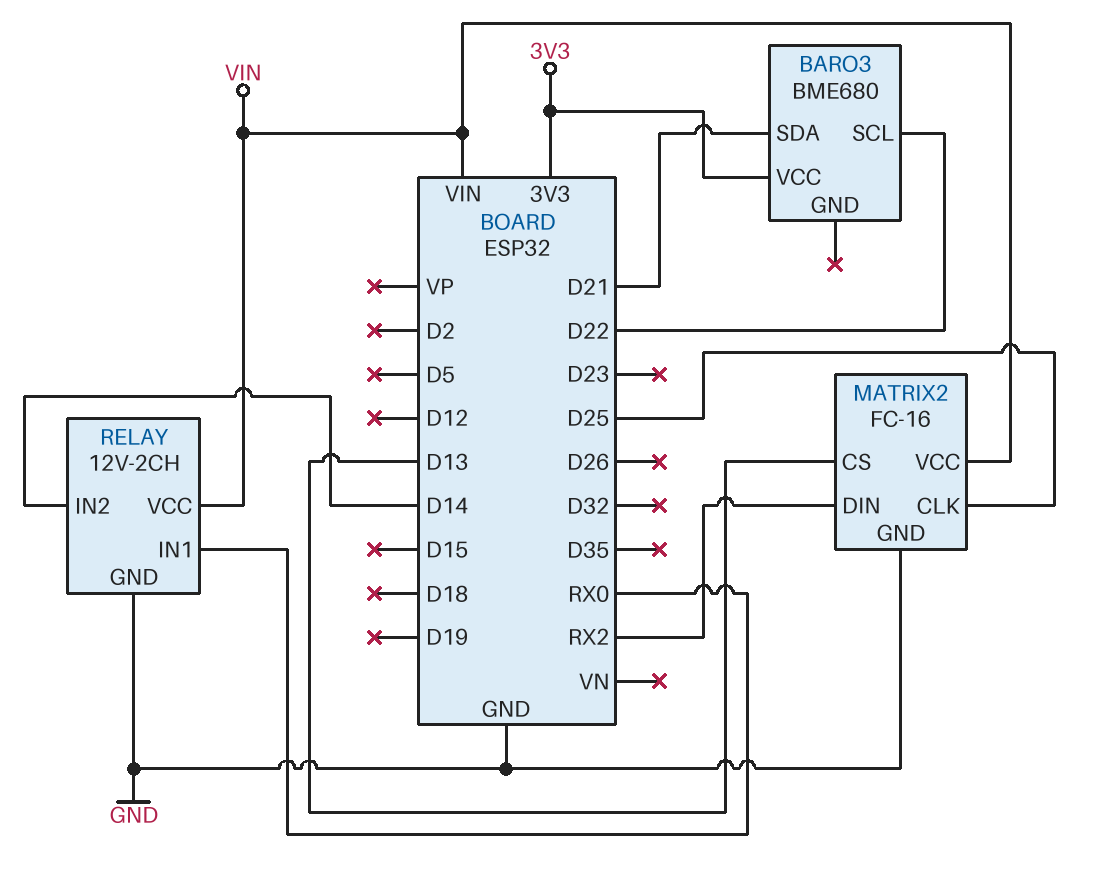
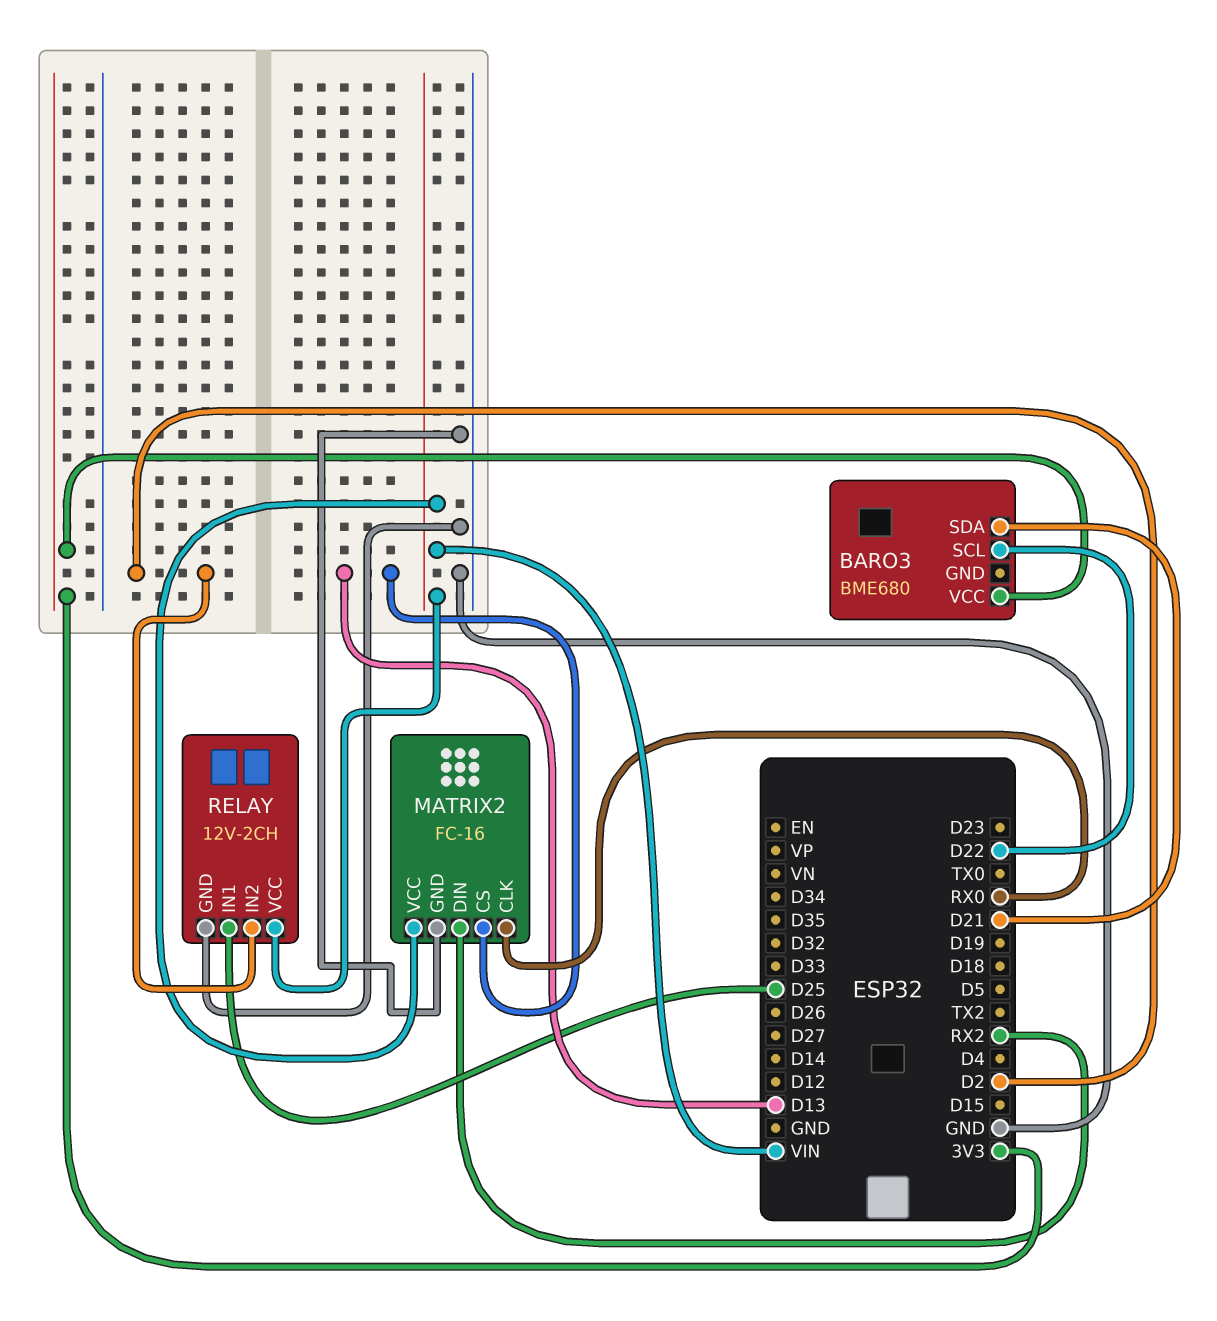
MATRIX2 pin CLK: D25 -> RX0
RELAY pin IN1: RX0 -> D25
RELAY pin IN2: D14 -> D2

